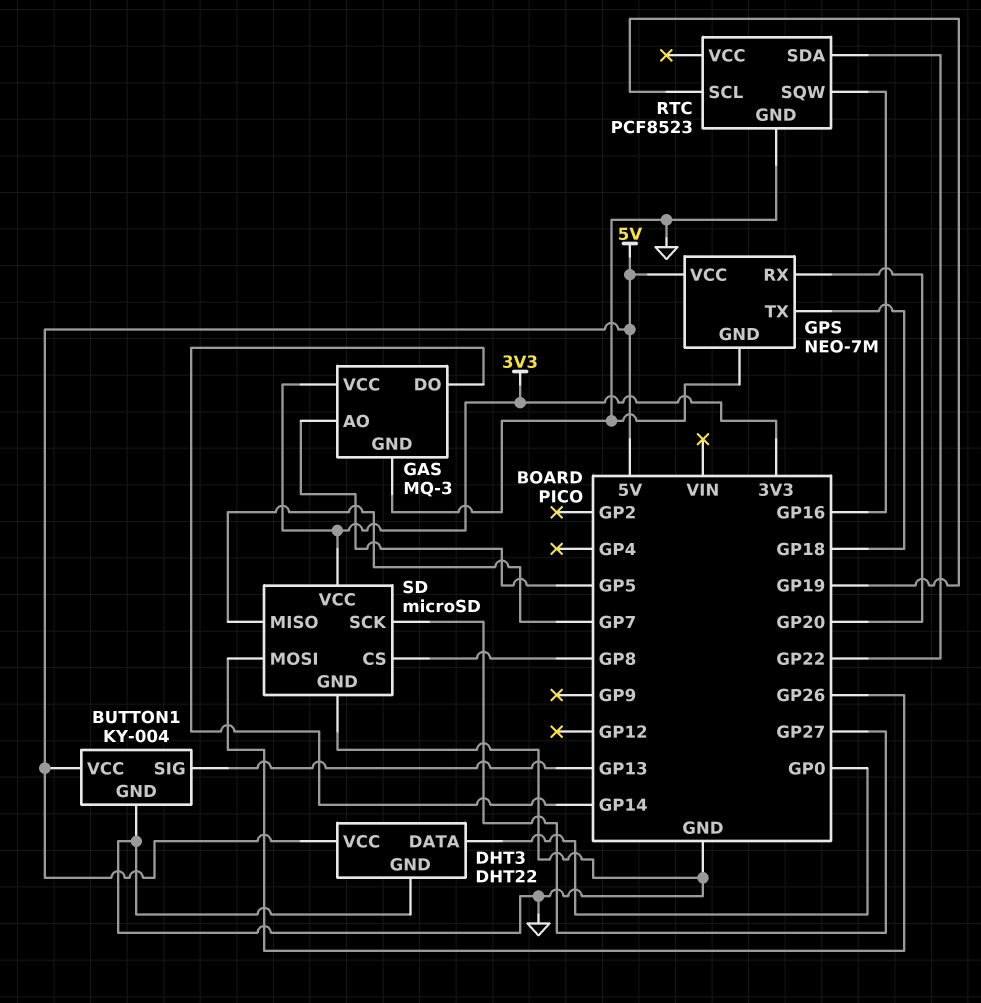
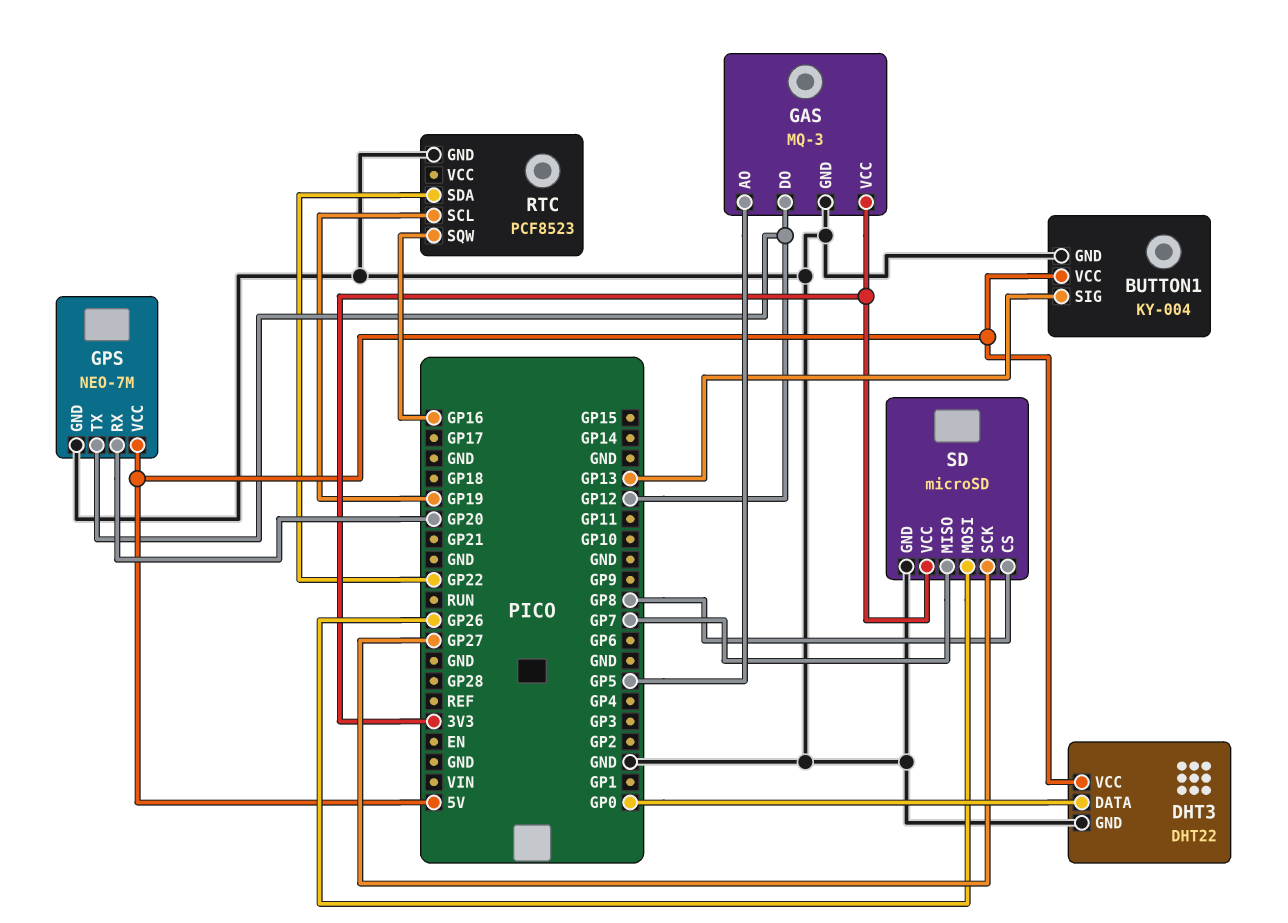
GAS pin DO: GP14 -> GP12
GPS pin TX: GP18 -> GP12

